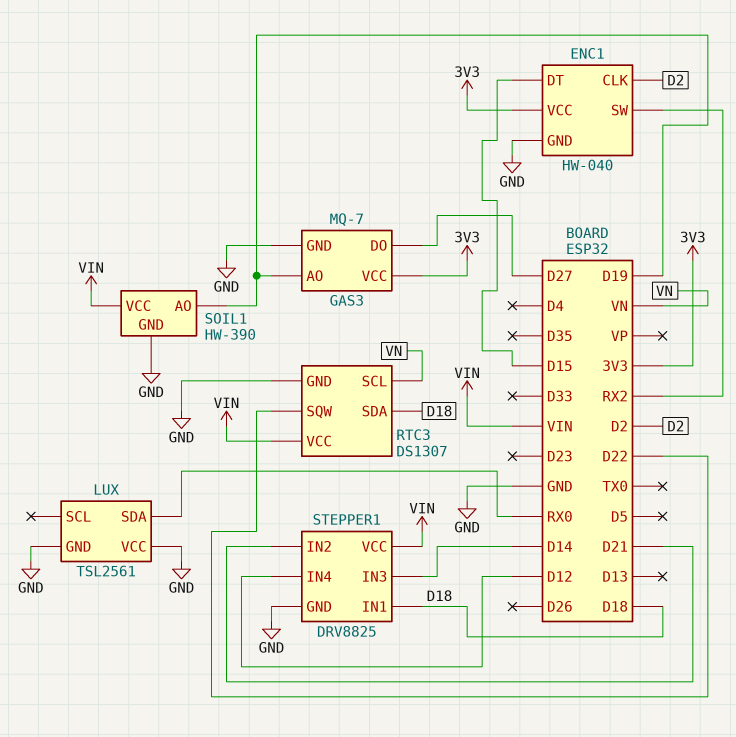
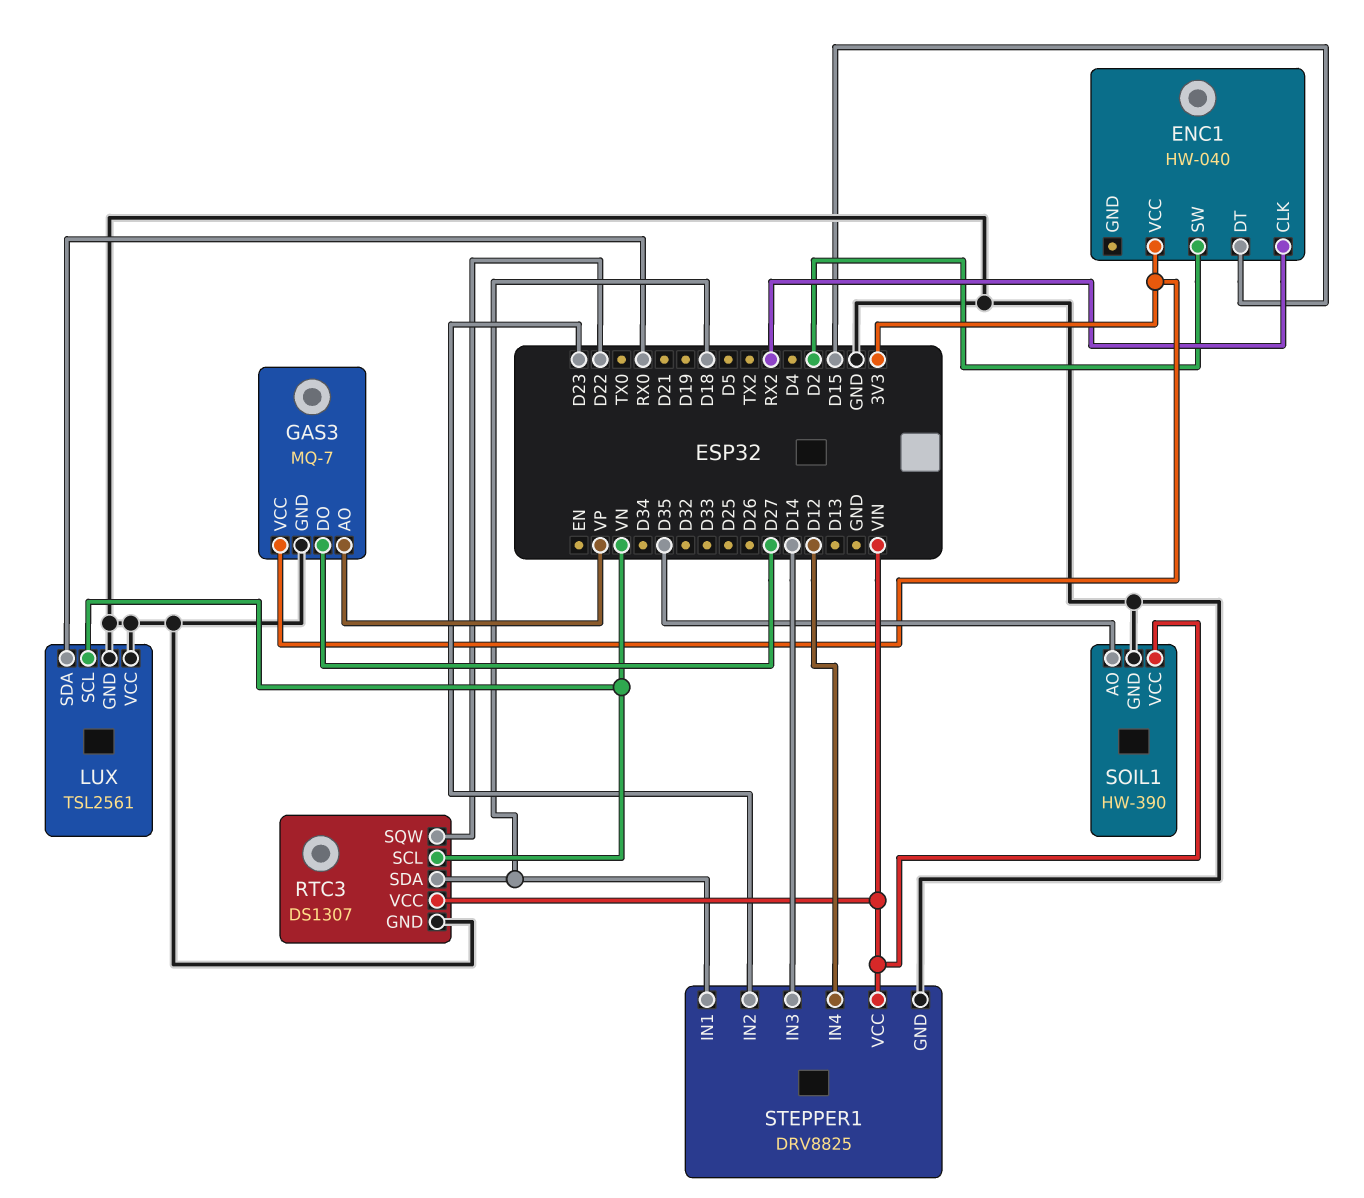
ENC1 pin CLK: D2 -> RX2
ENC1 pin GND: GND -> none
ENC1 pin SW: RX2 -> D2
GAS3 pin AO: D19 -> VP
LUX pin SCL: none -> VN
SOIL1 pin AO: D19 -> D35
STEPPER1 pin IN2: D21 -> D23

